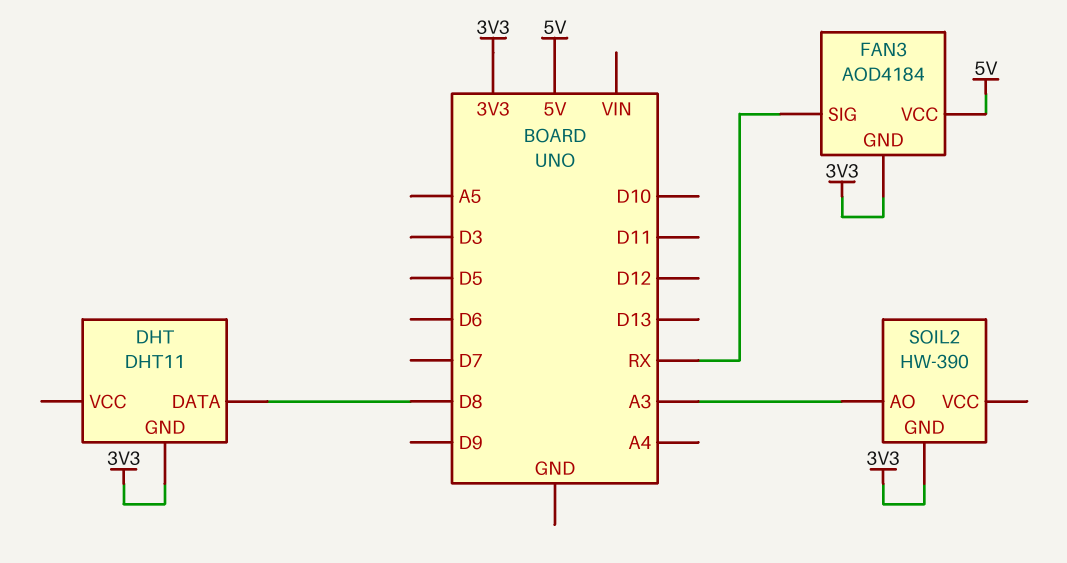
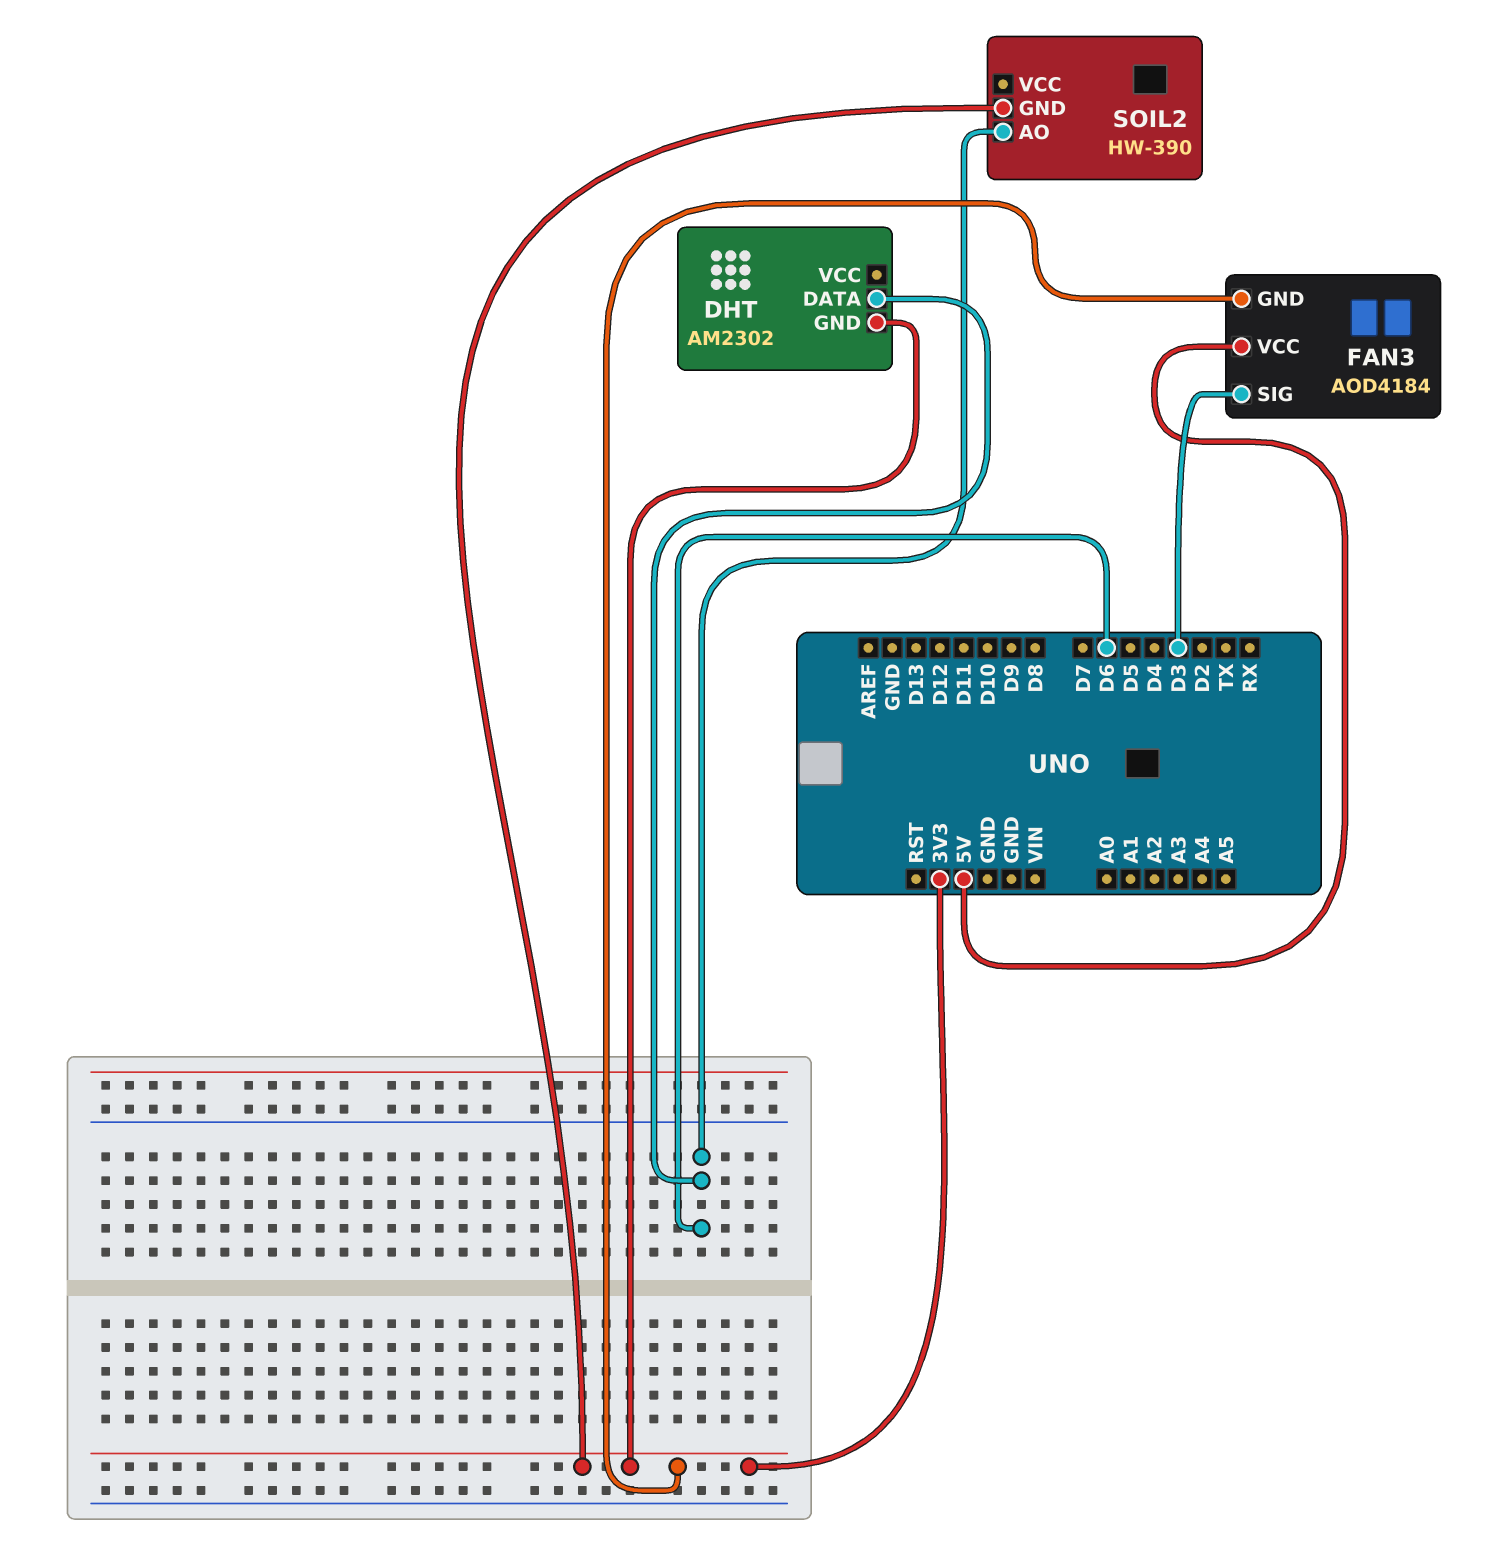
DHT: DHT11 -> AM2302
DHT pin DATA: D8 -> D6
FAN3 pin SIG: RX -> D3
SOIL2 pin AO: A3 -> D6

